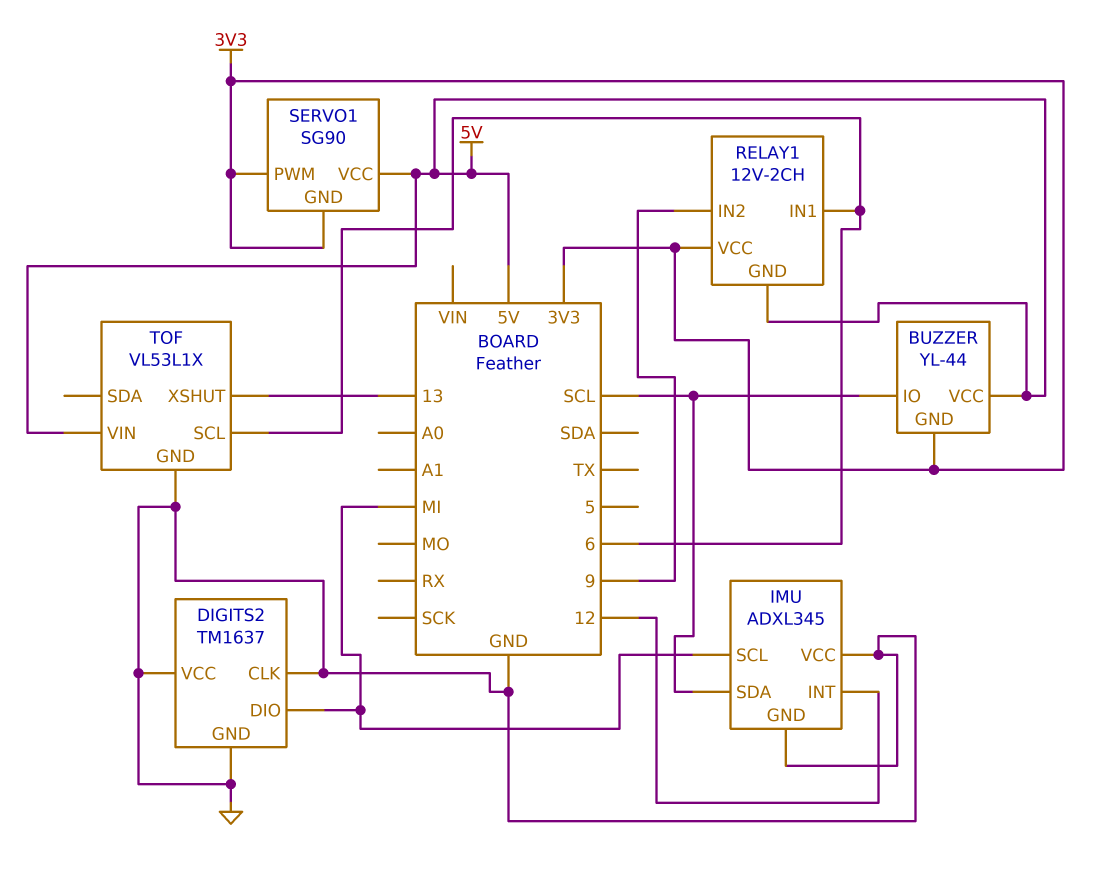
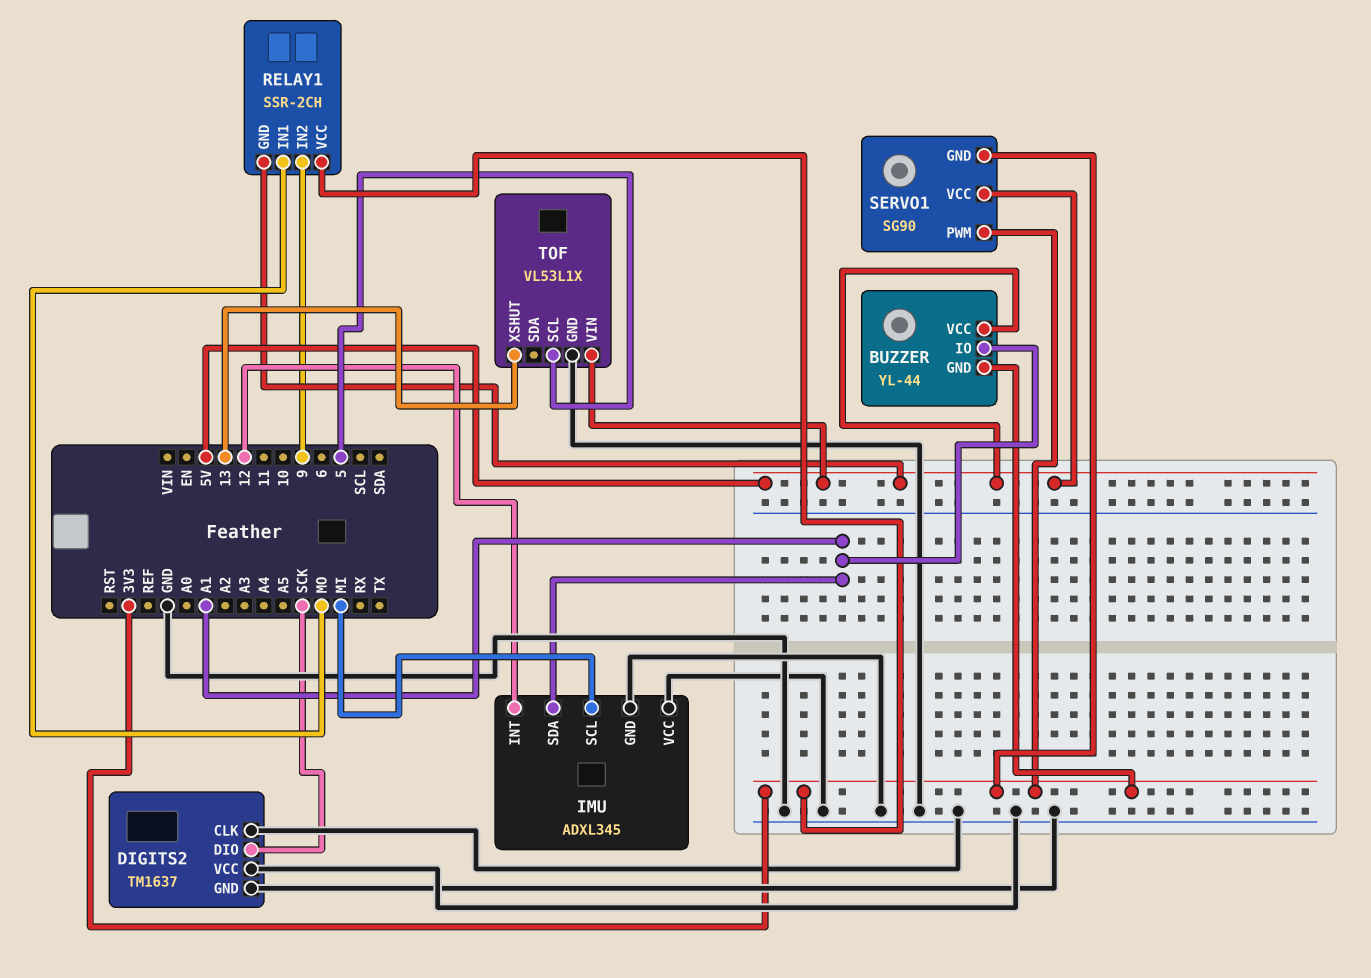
BUZZER pin IO: SCL -> A1
DIGITS2 pin DIO: MI -> SCK
IMU pin SDA: SCL -> A1
RELAY1: 12V-2CH -> SSR-2CH
RELAY1 pin IN1: 6 -> MO
TOF pin SCL: 6 -> 5

